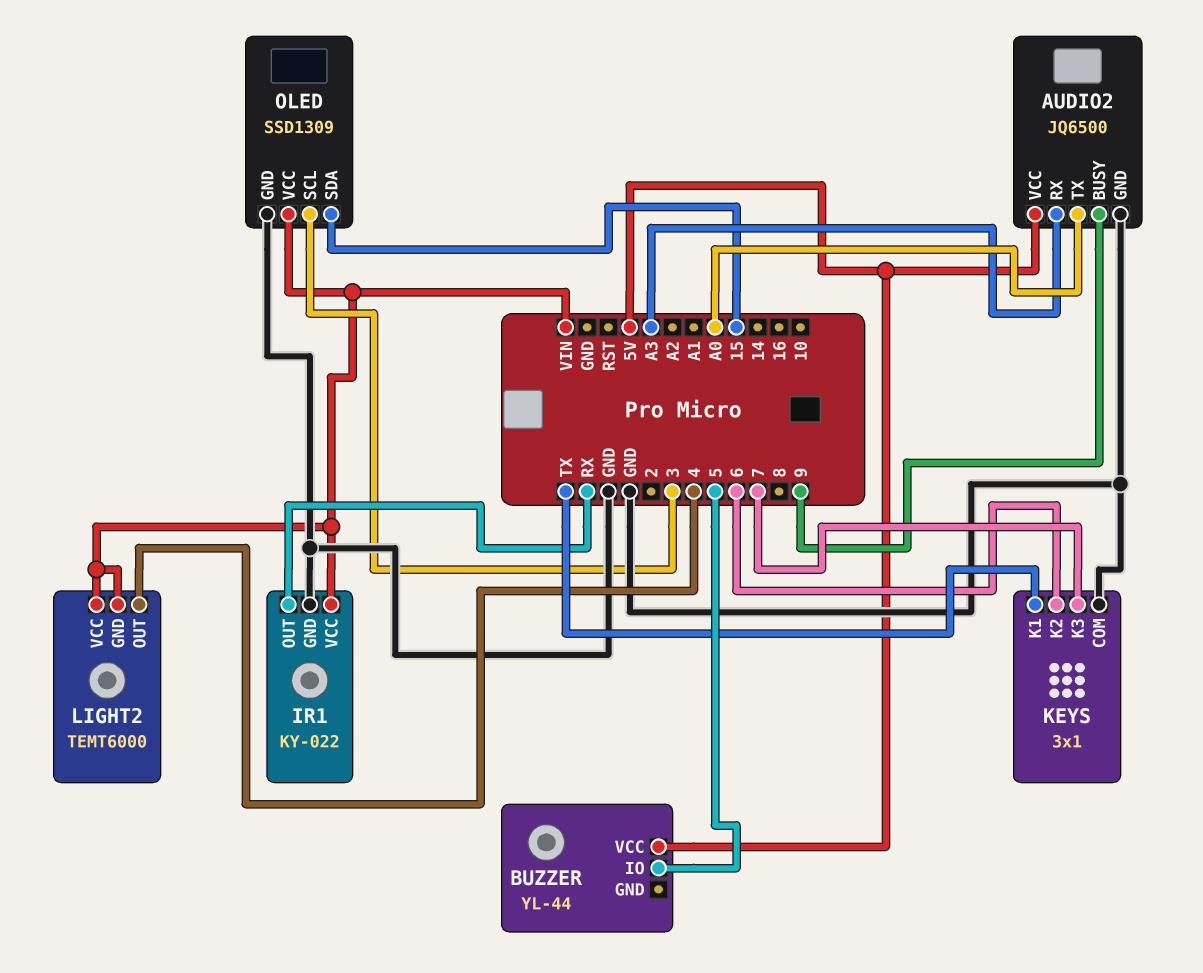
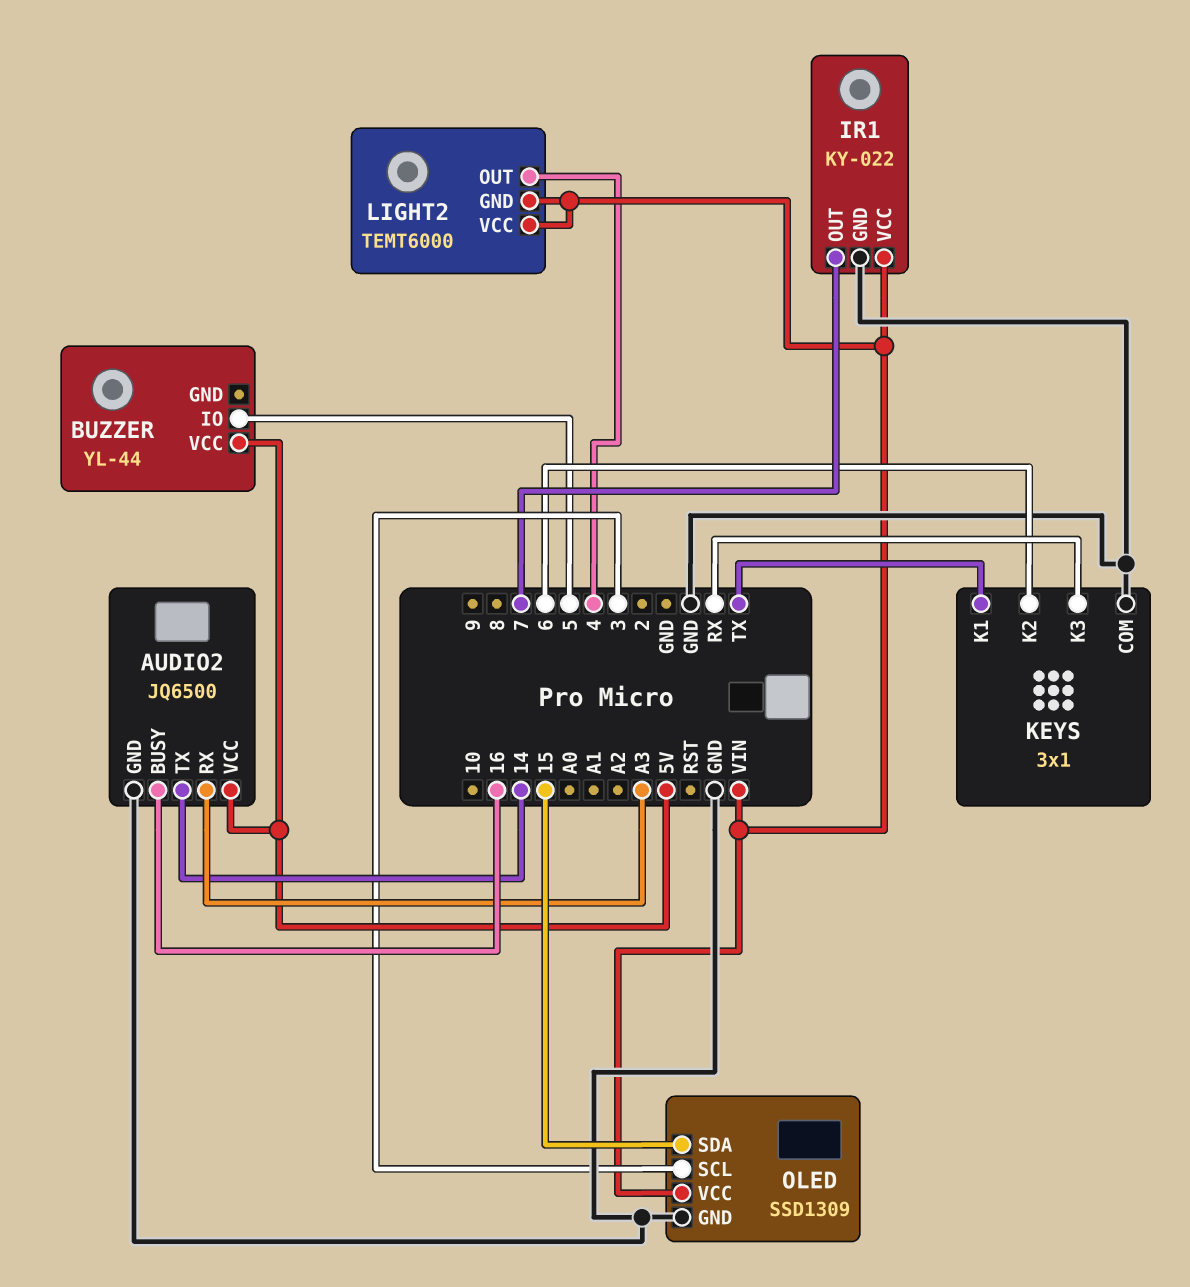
AUDIO2 pin BUSY: 9 -> 16
AUDIO2 pin TX: A0 -> 14
IR1 pin OUT: RX -> 7
KEYS pin K3: 7 -> RX

